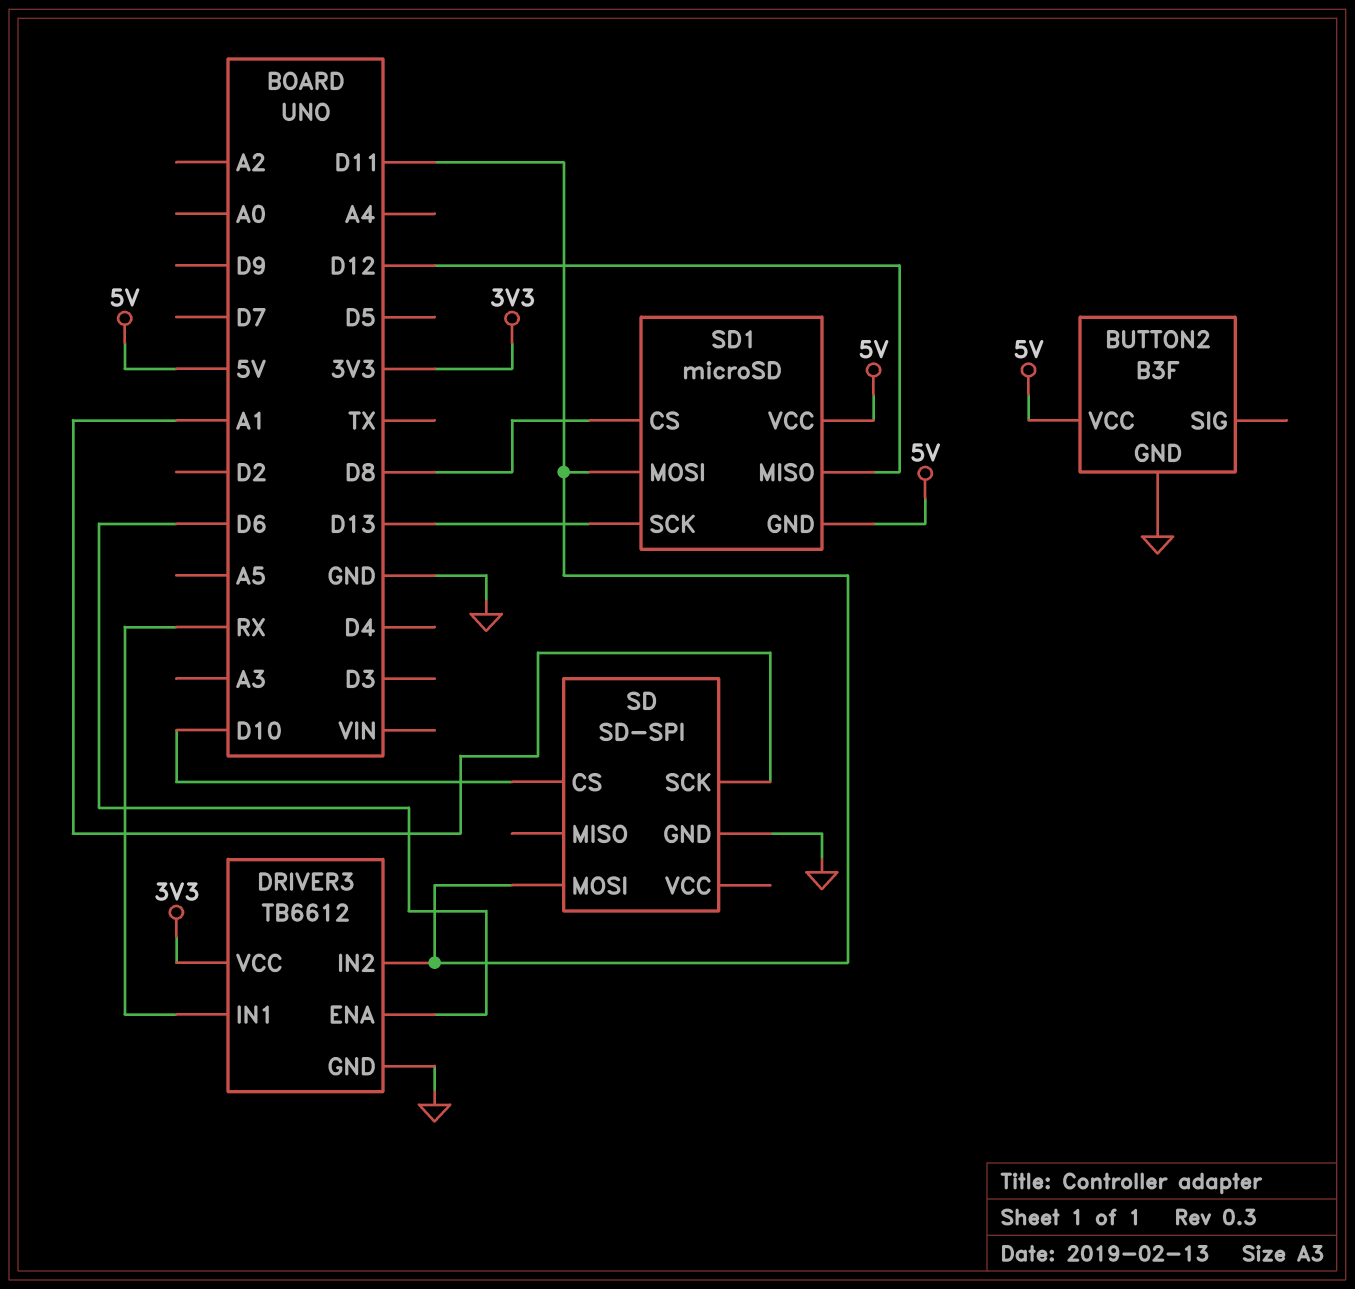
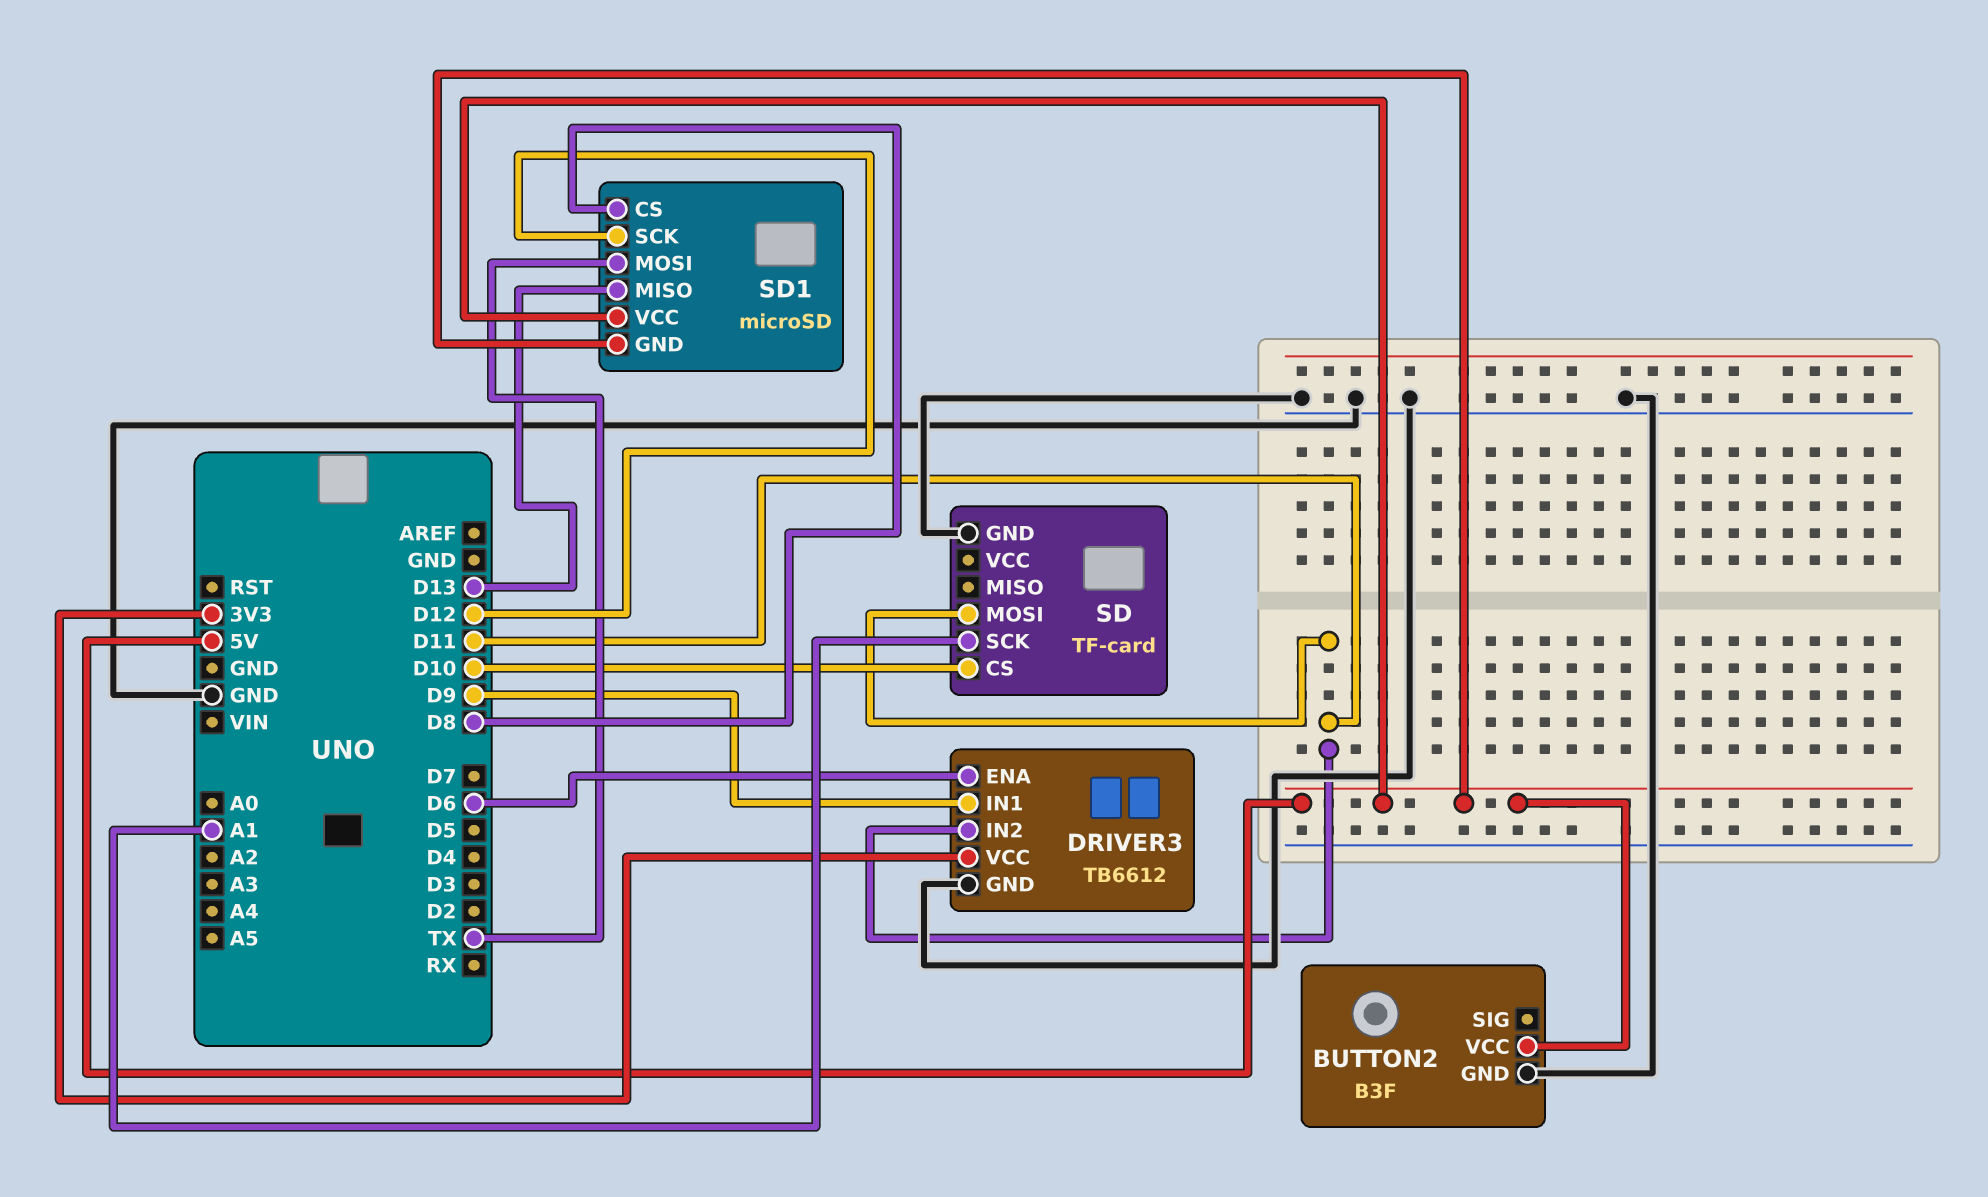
DRIVER3 pin IN1: RX -> D9
SD: SD-SPI -> TF-card
SD1 pin MISO: D12 -> D13
SD1 pin MOSI: D11 -> TX
SD1 pin SCK: D13 -> D12

